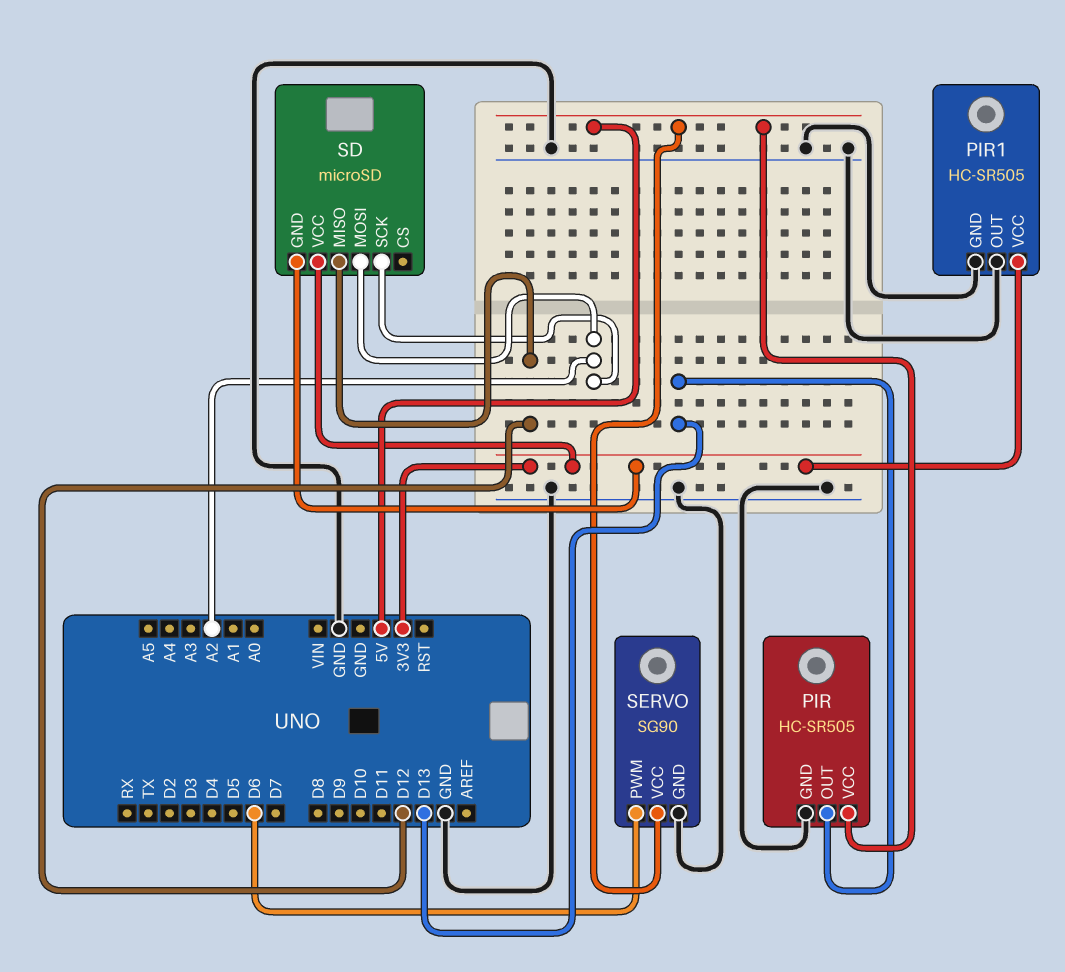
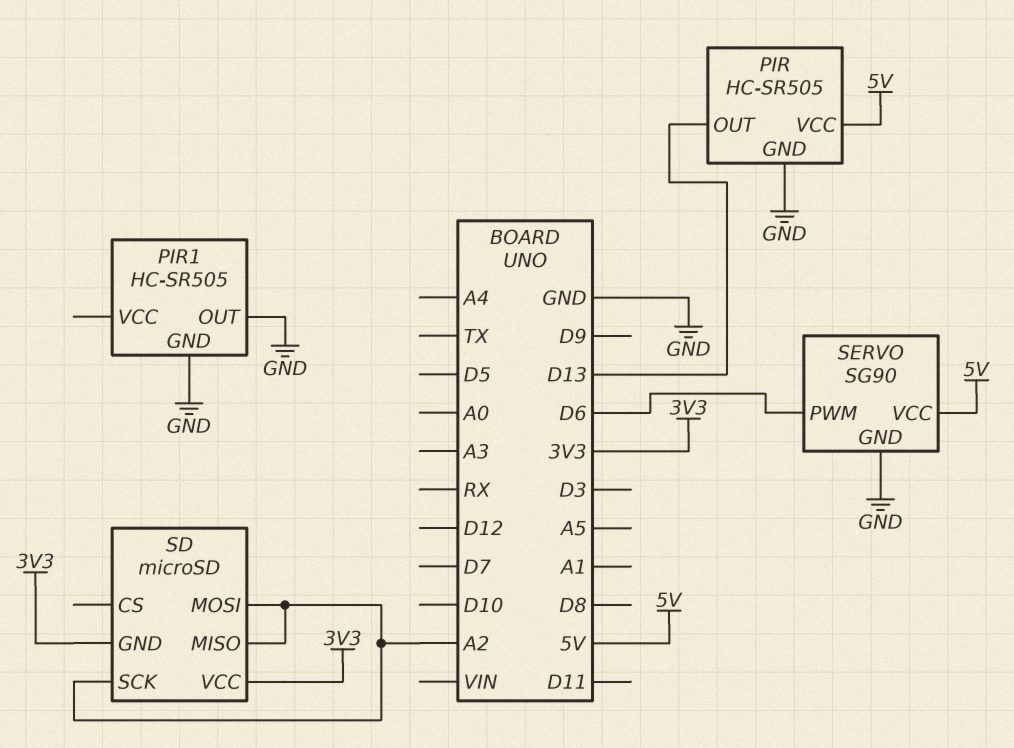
PIR1 pin VCC: 3V3 -> none
SD pin MISO: D12 -> A2

